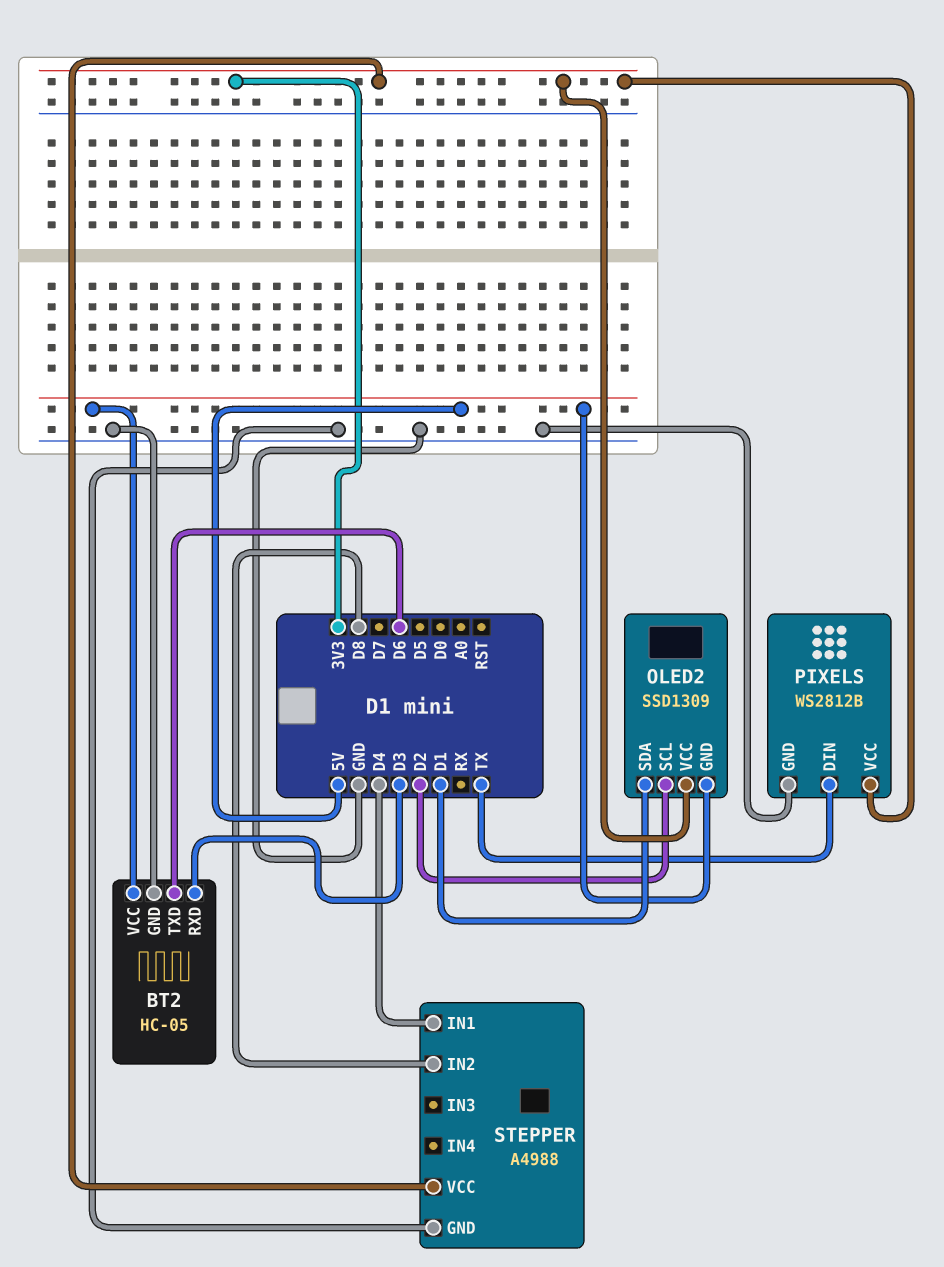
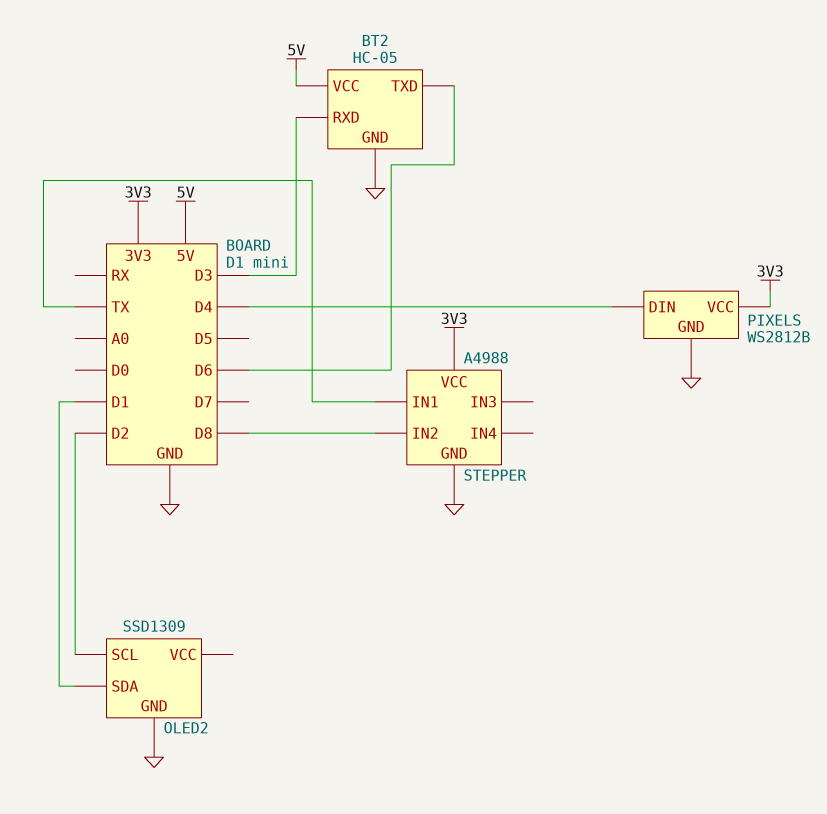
OLED2 pin GND: 5V -> GND
OLED2 pin VCC: 3V3 -> none
PIXELS pin DIN: TX -> D4
STEPPER pin IN1: D4 -> TX

